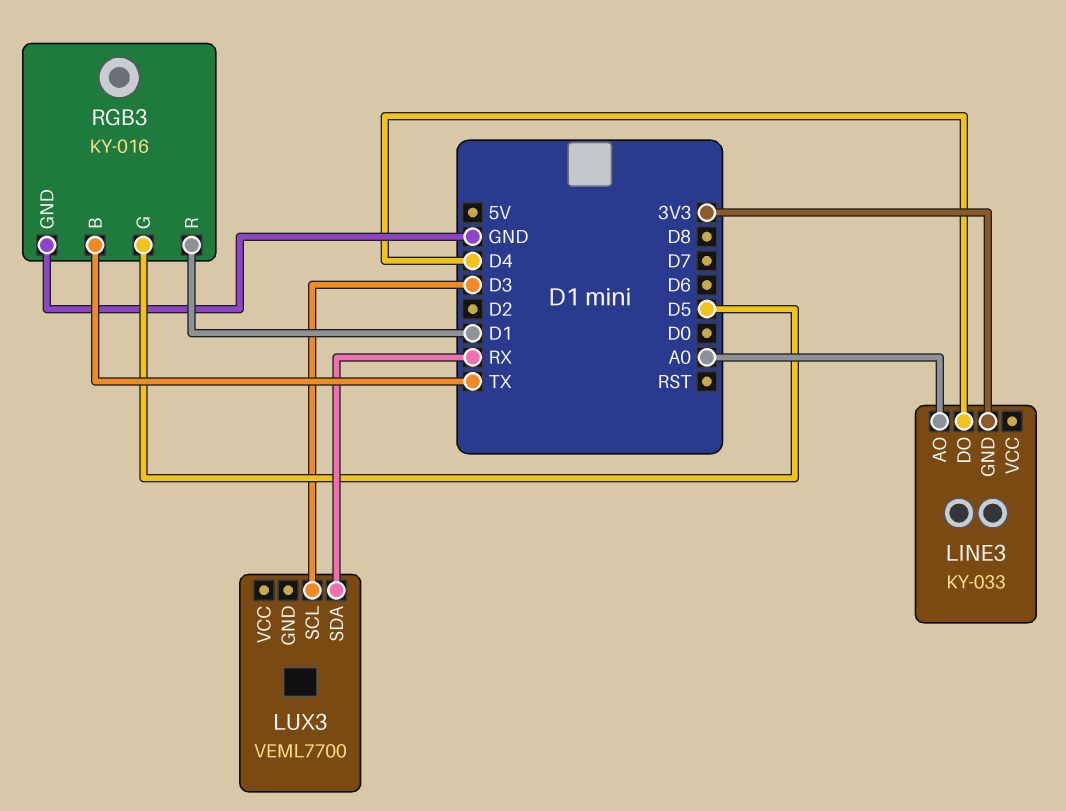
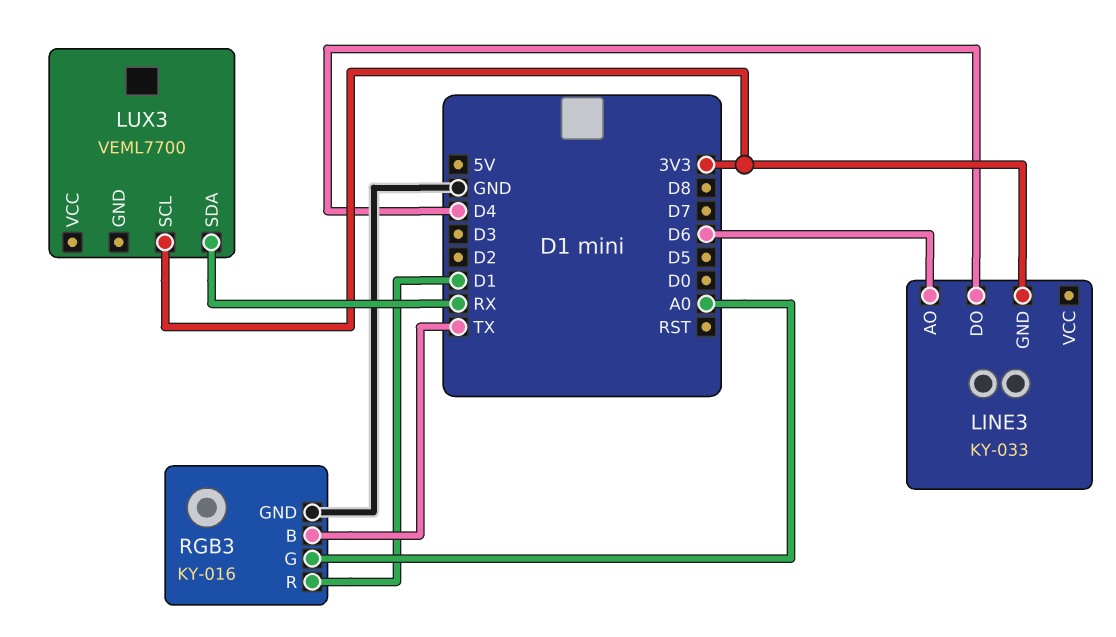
LINE3 pin AO: A0 -> D6
LUX3 pin SCL: D3 -> 3V3
RGB3 pin G: D5 -> A0

